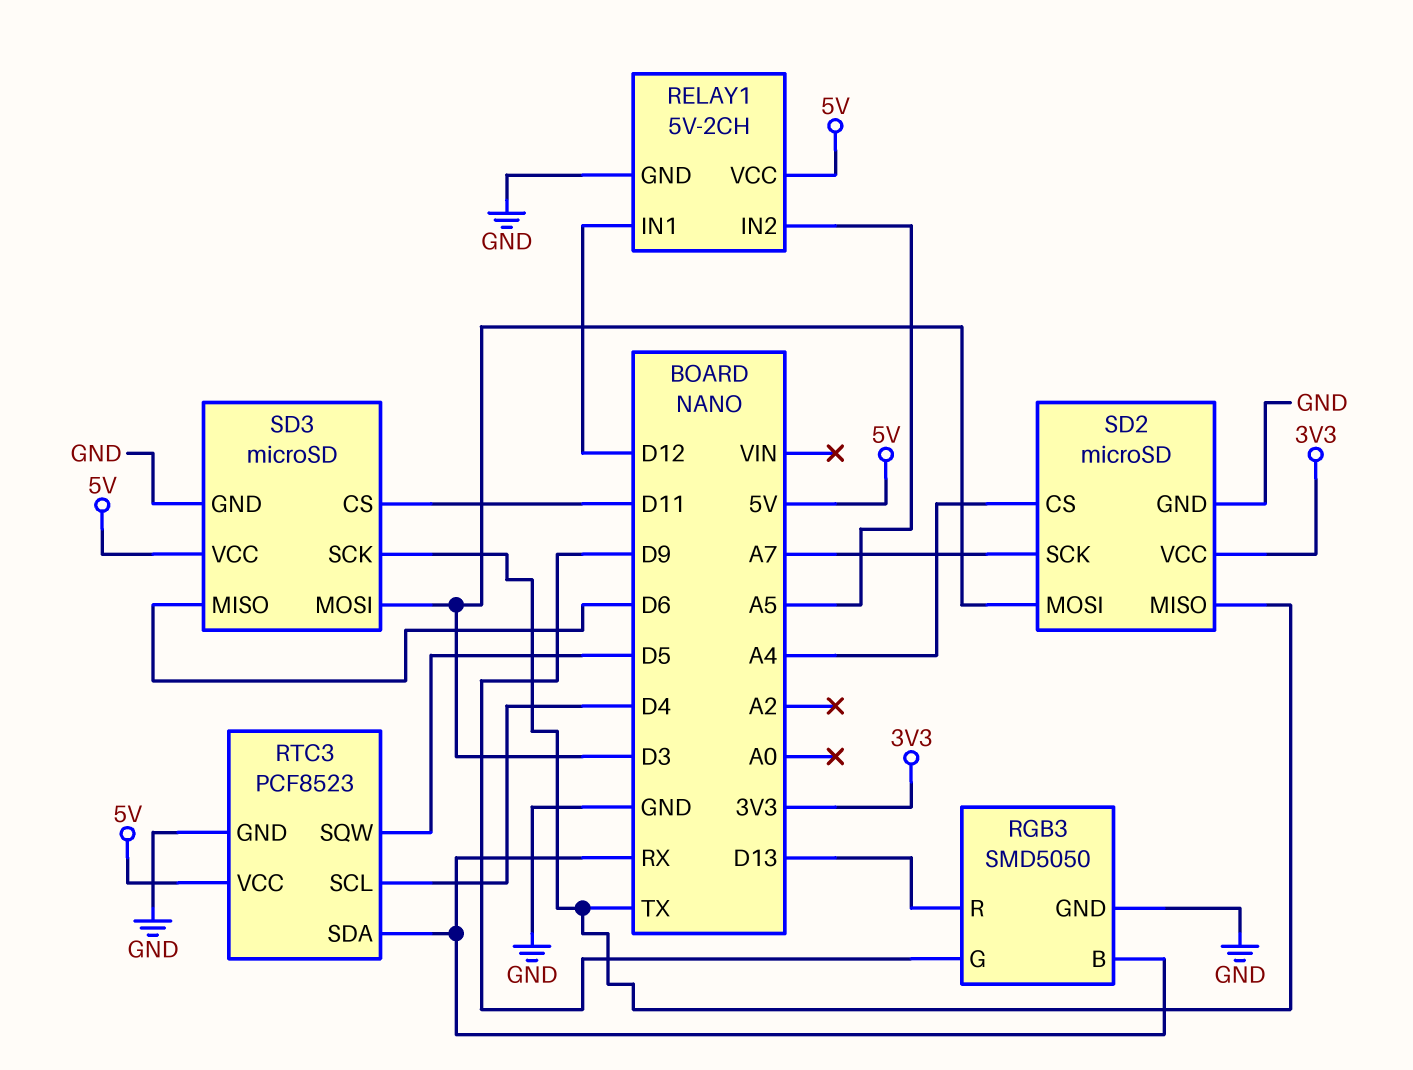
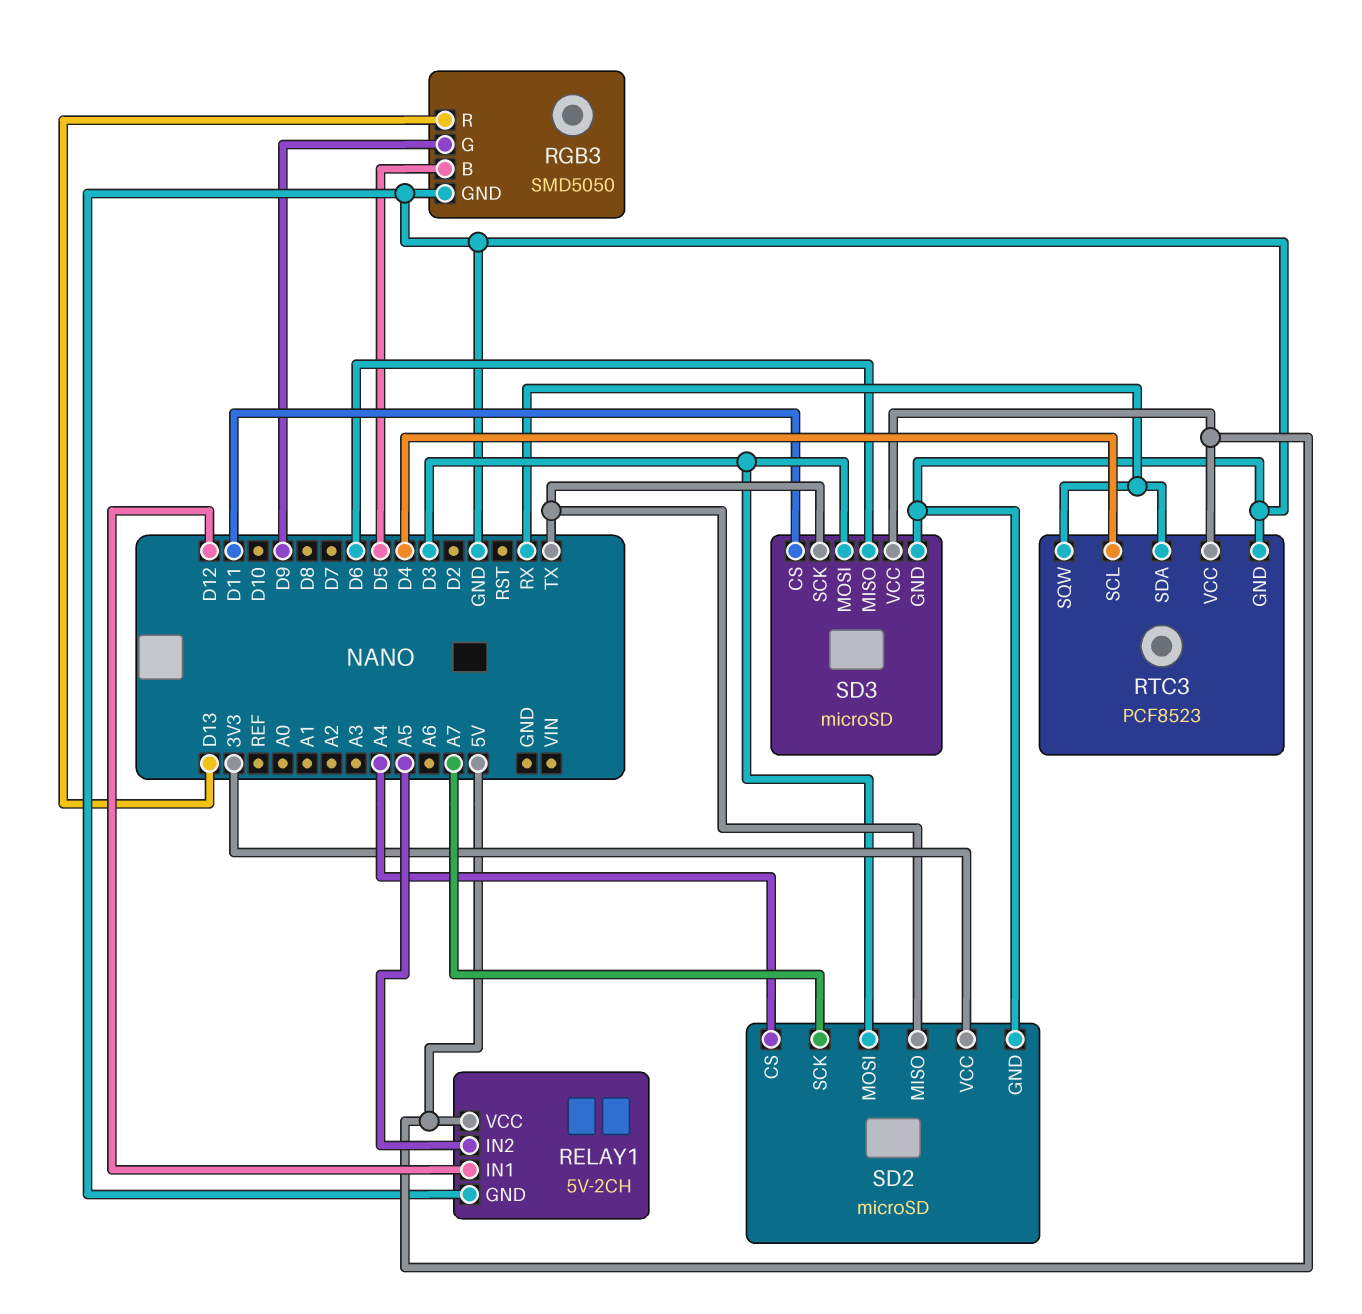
RGB3 pin B: RX -> D5
RTC3 pin SQW: D5 -> RX

